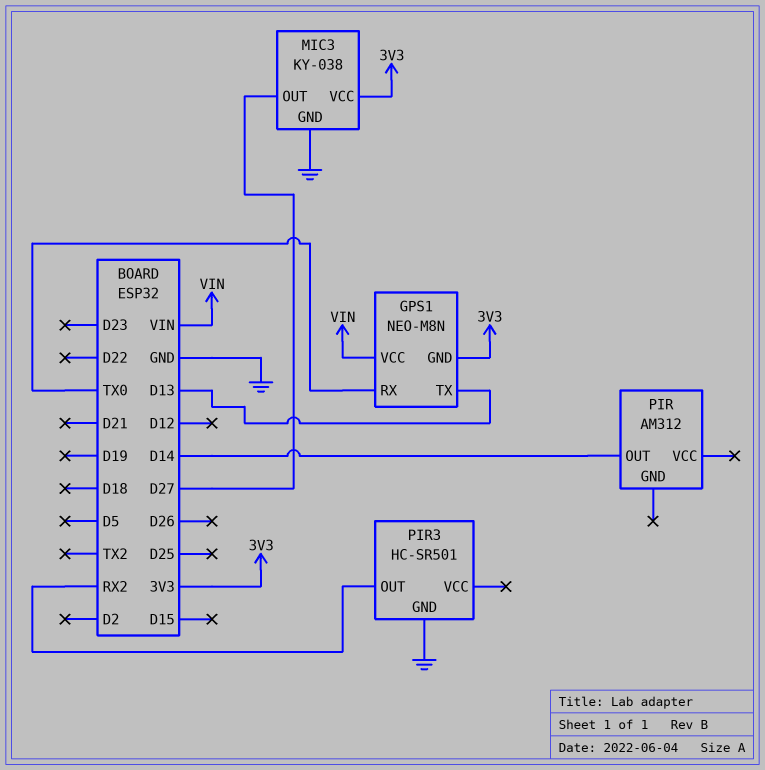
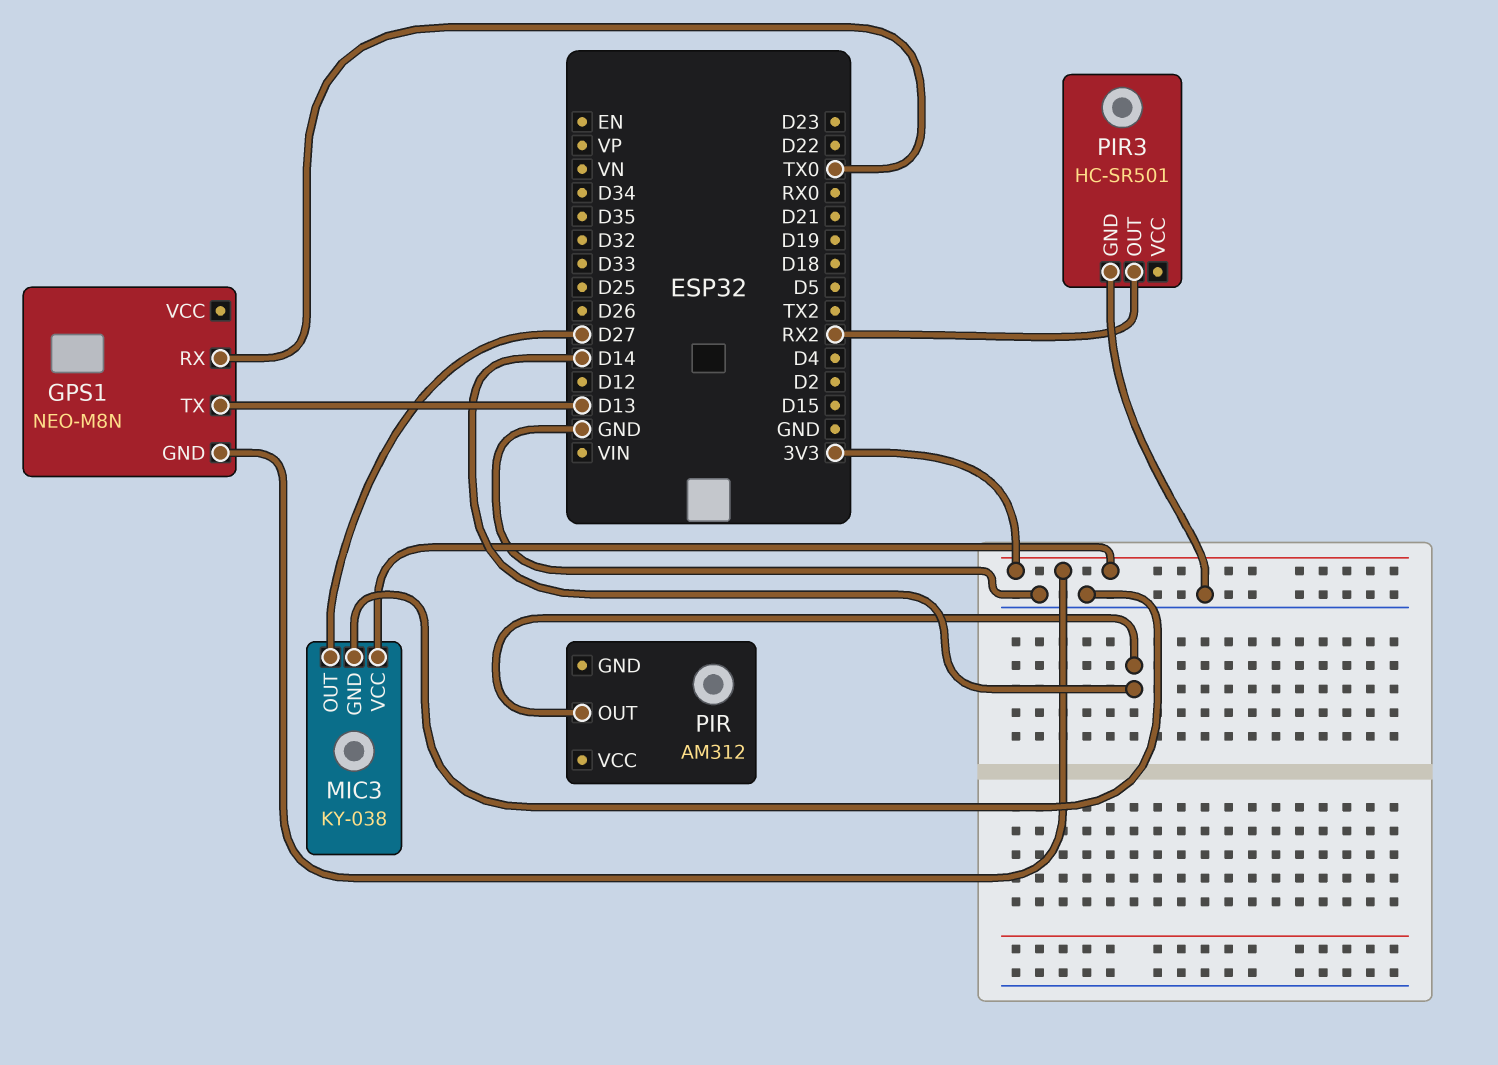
GPS1 pin VCC: VIN -> none

